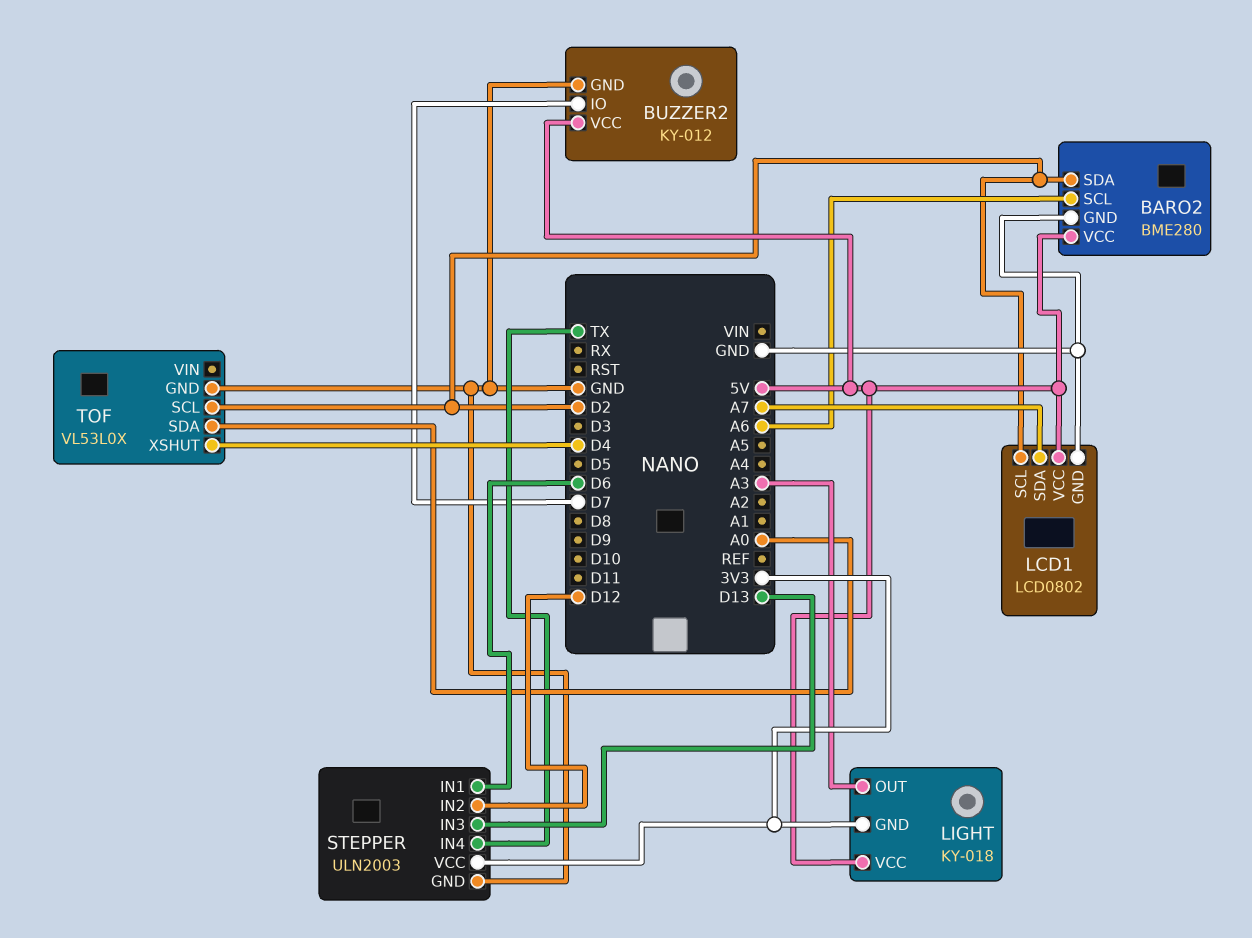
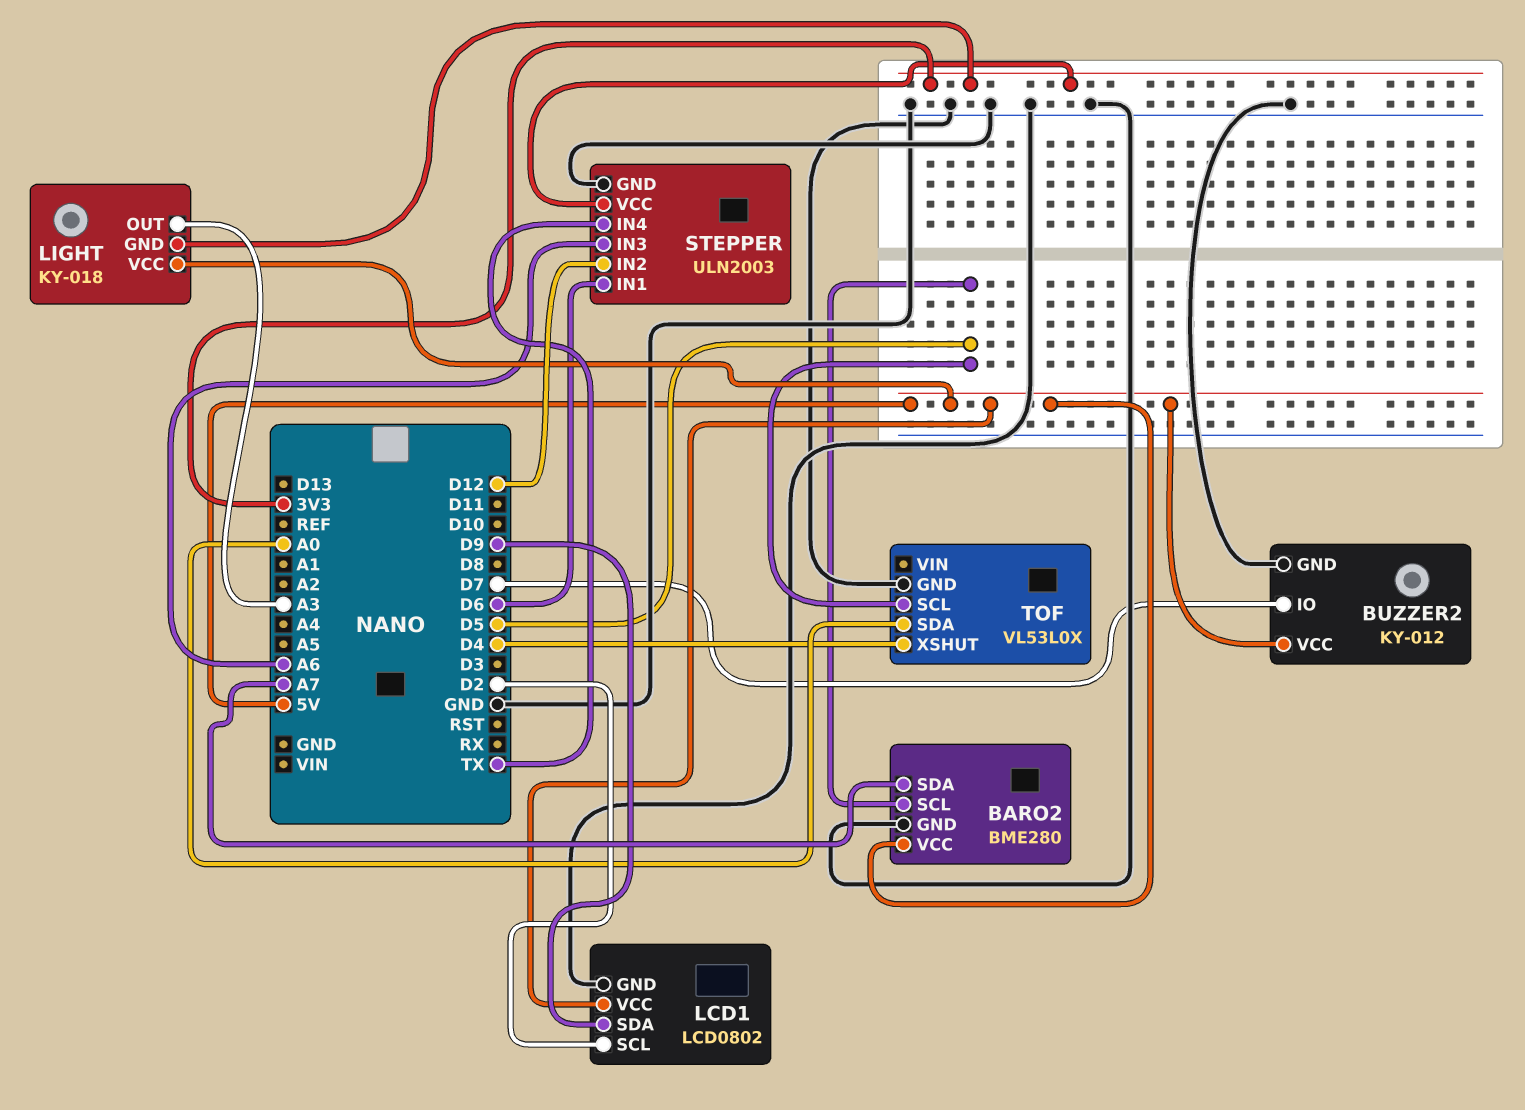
BARO2 pin SCL: A6 -> D5
BARO2 pin SDA: D2 -> A7
LCD1 pin SDA: A7 -> D9
STEPPER pin IN3: D13 -> A6
TOF pin SCL: D2 -> D5

